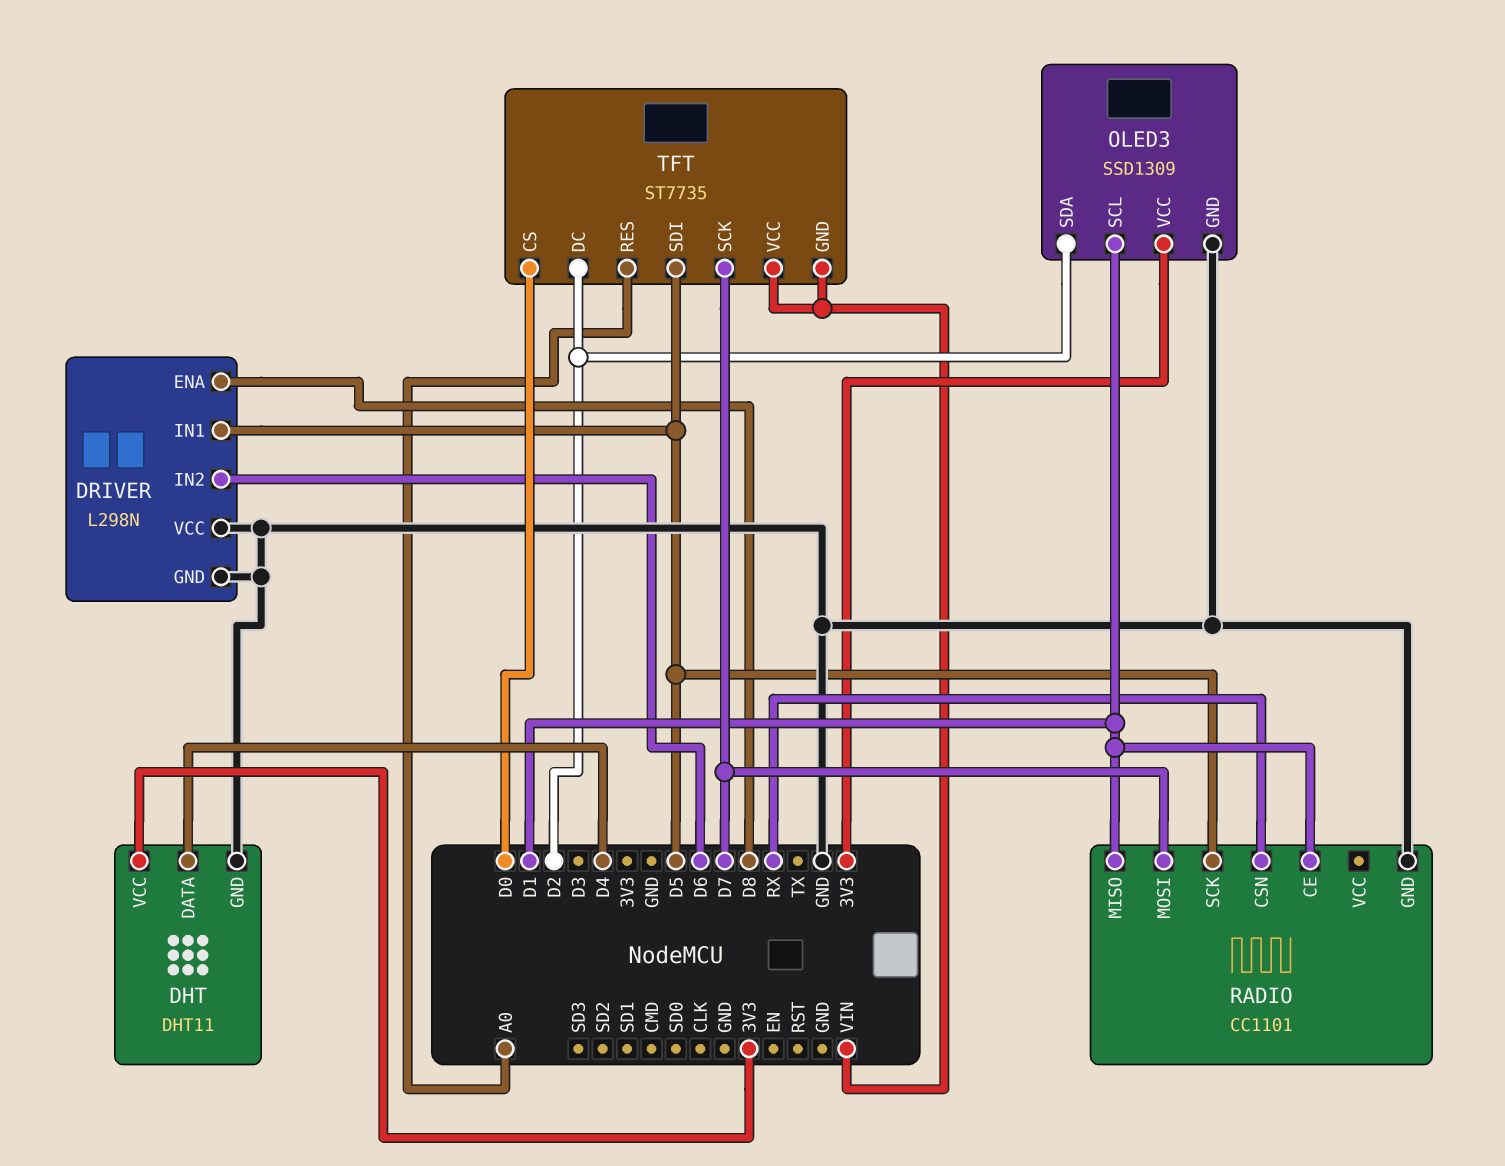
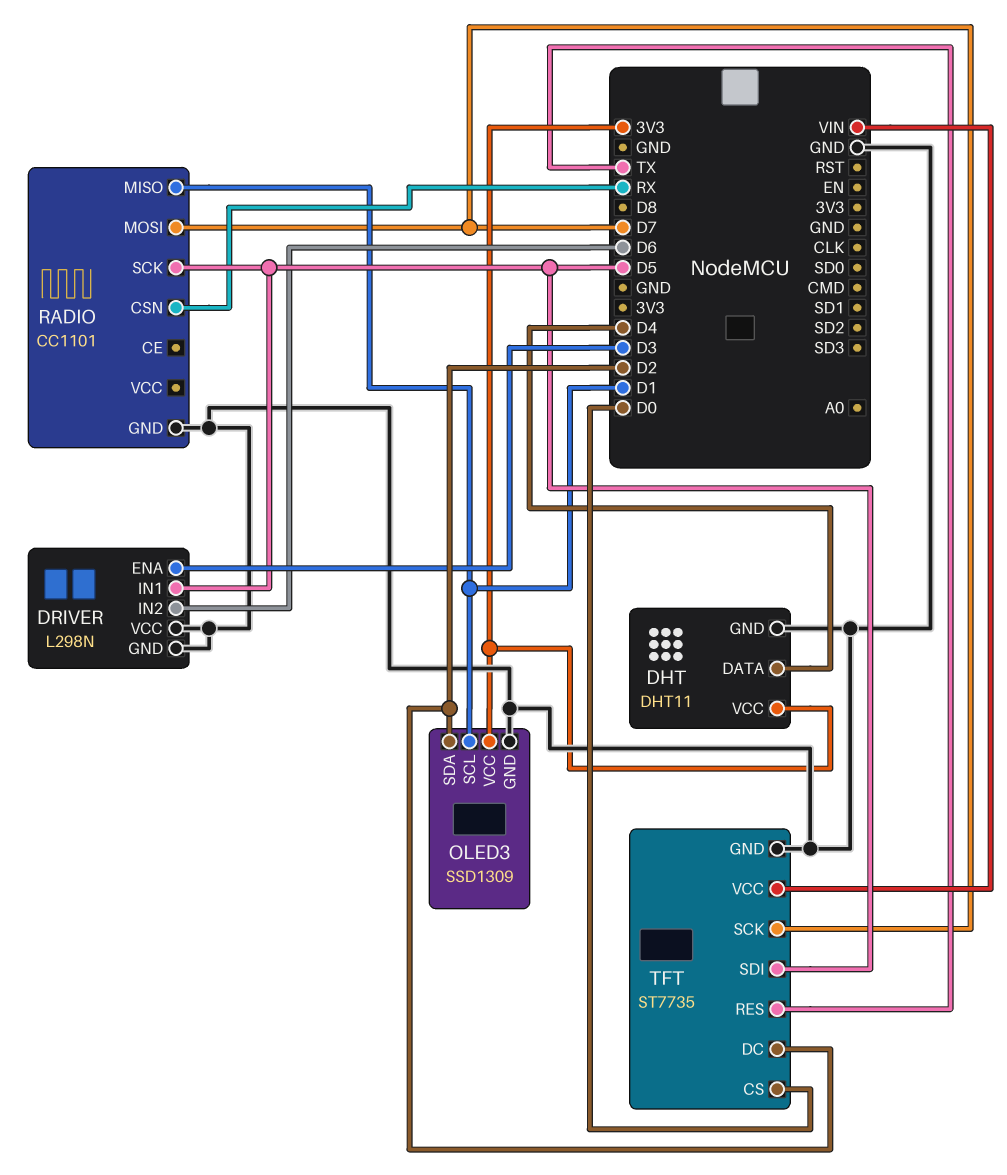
DRIVER pin ENA: D8 -> D3
RADIO pin CE: D1 -> none
TFT pin GND: VIN -> GND
TFT pin RES: A0 -> TX

